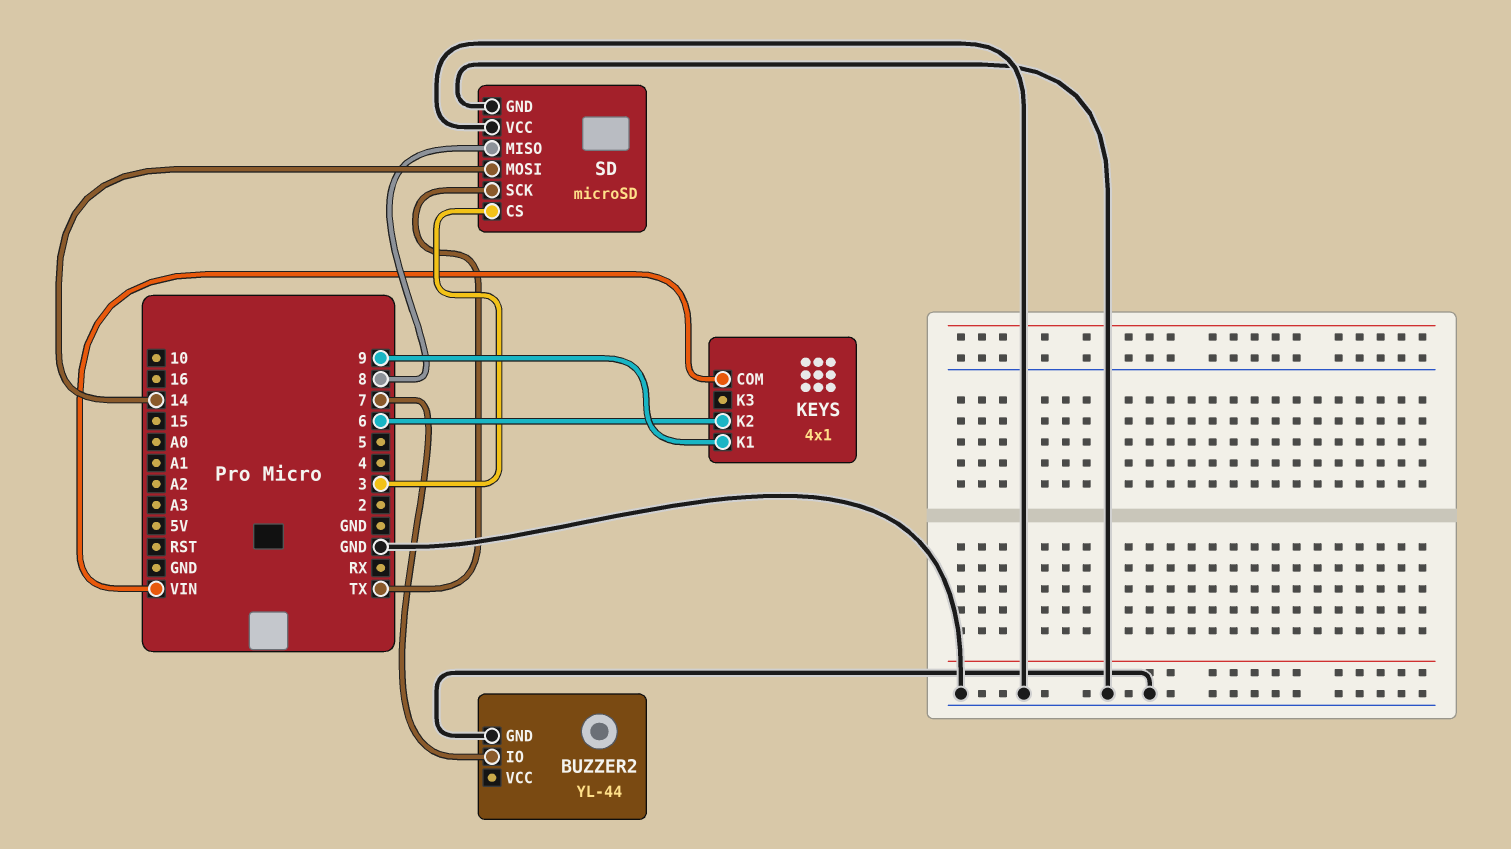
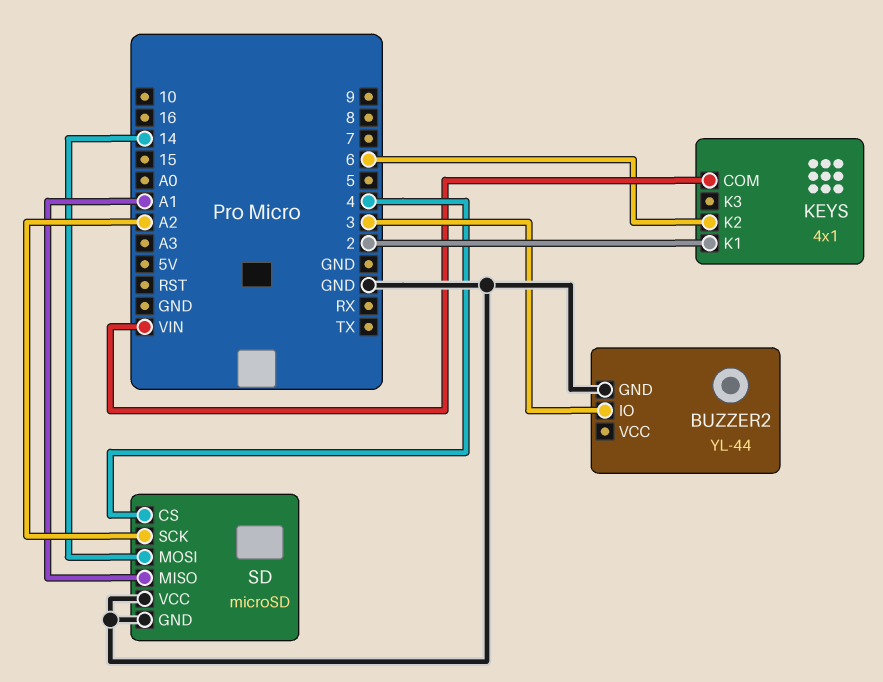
BUZZER2 pin IO: 7 -> 3
KEYS pin K1: 9 -> 2
SD pin CS: 3 -> 4
SD pin MISO: 8 -> A1
SD pin SCK: TX -> A2

